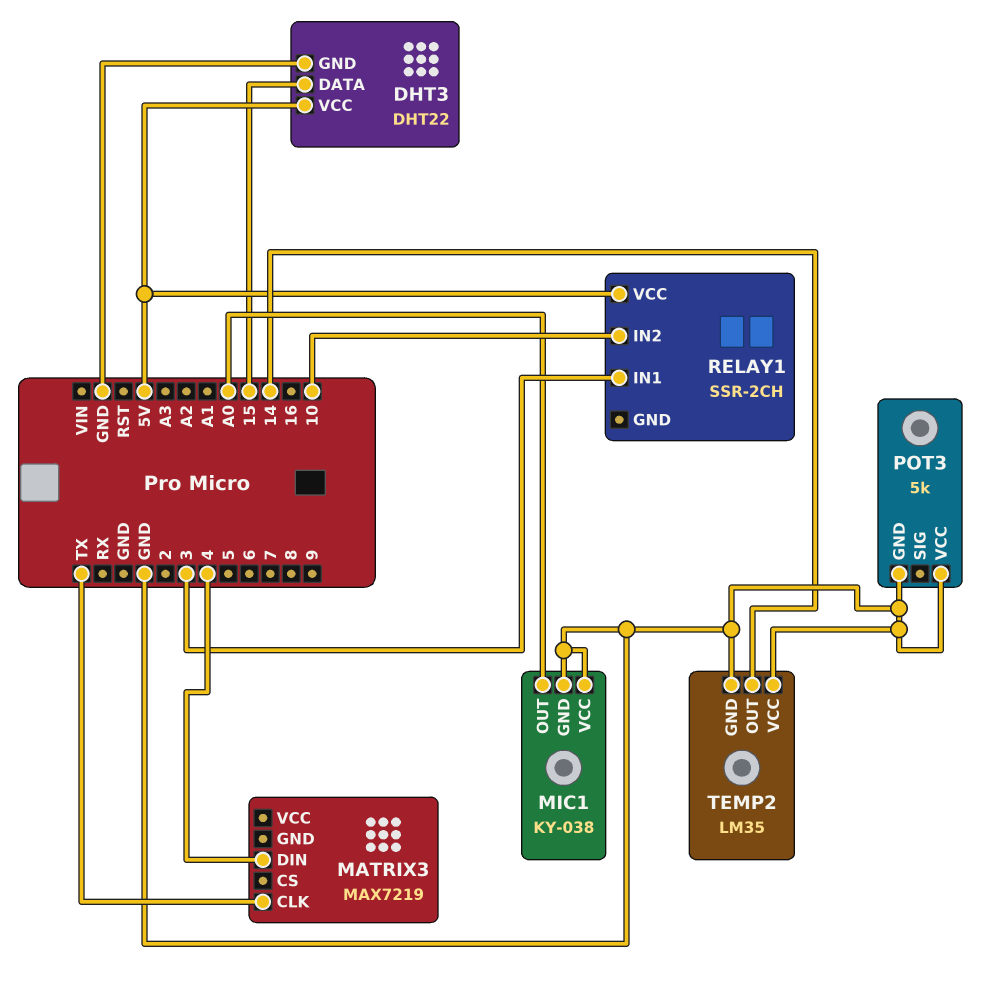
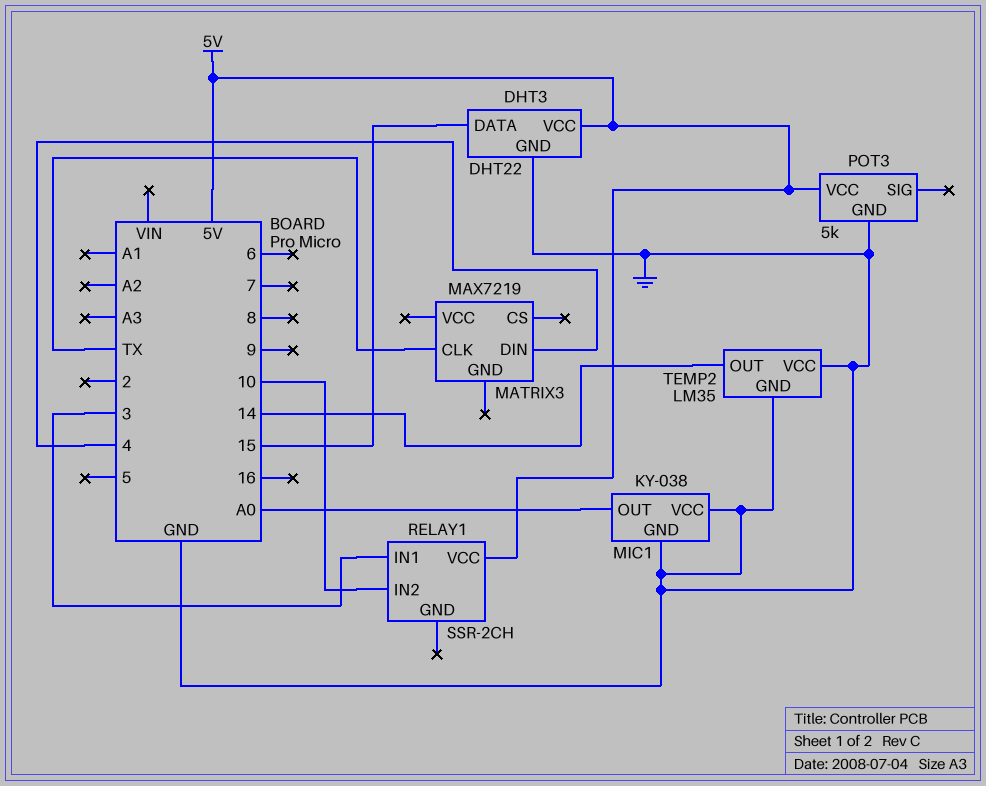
POT3 pin VCC: GND -> 5V

